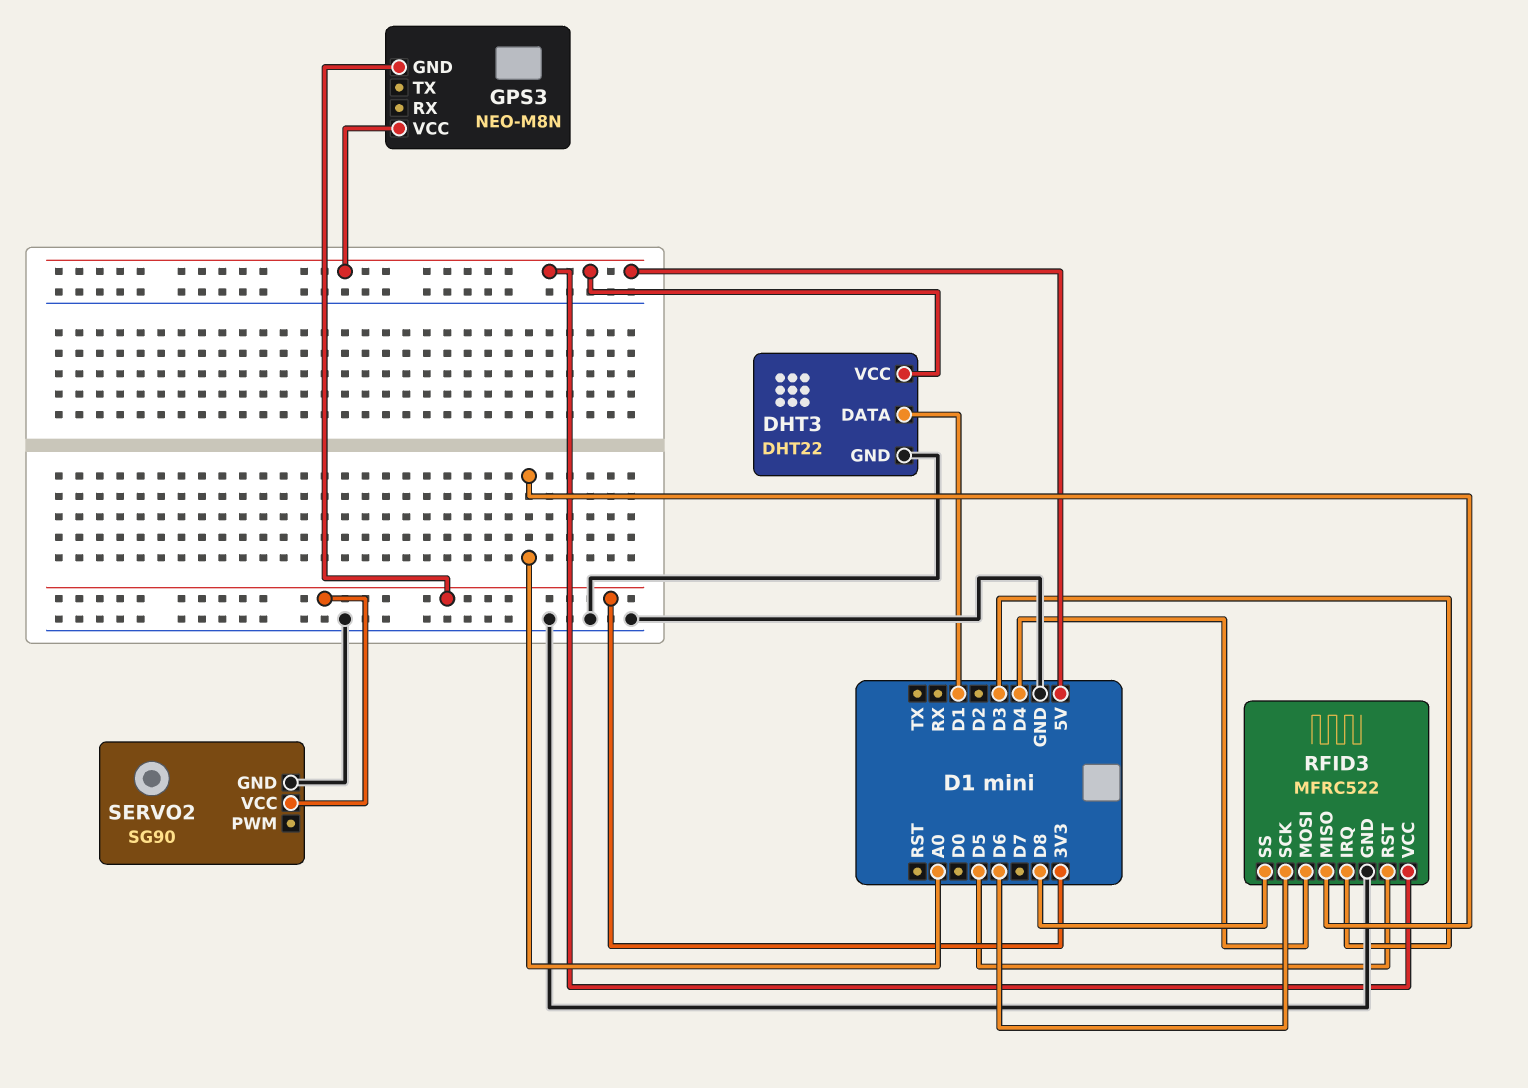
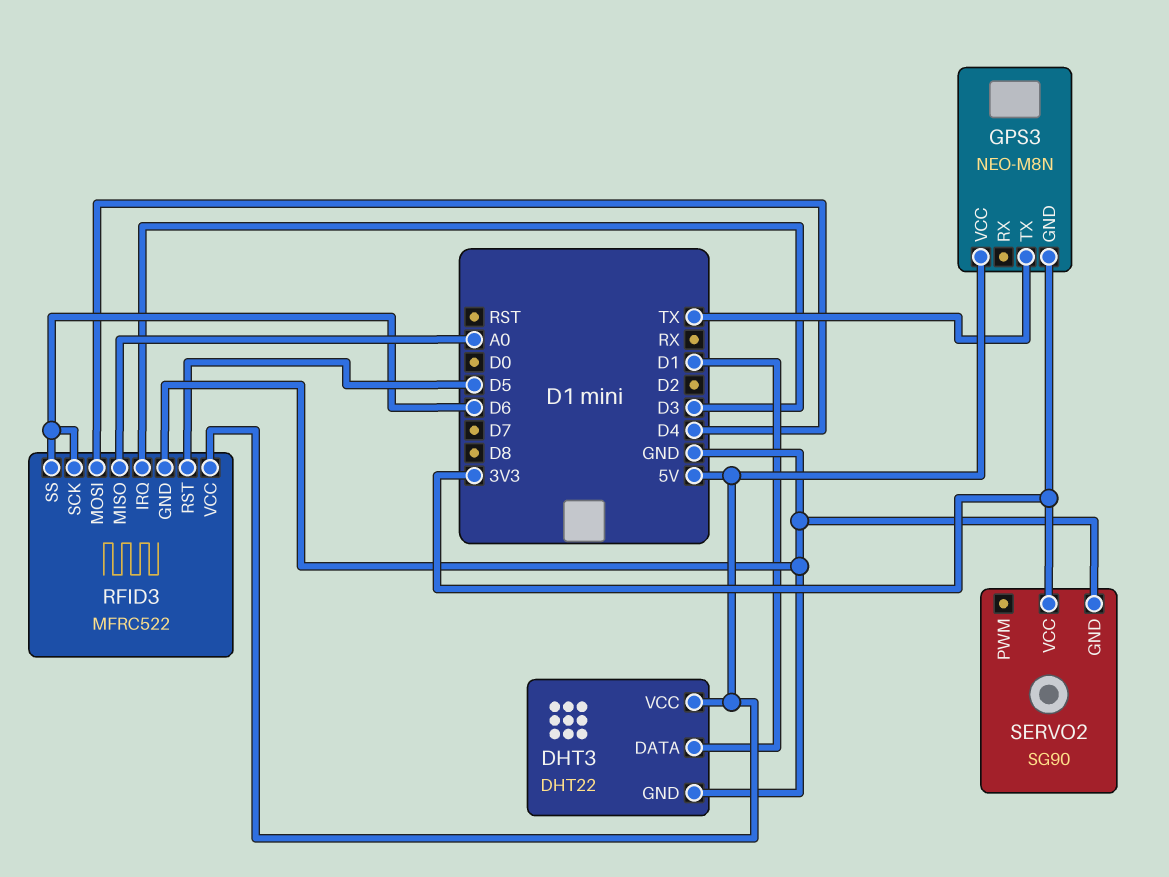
GPS3 pin TX: none -> TX
RFID3 pin SS: D8 -> D6

